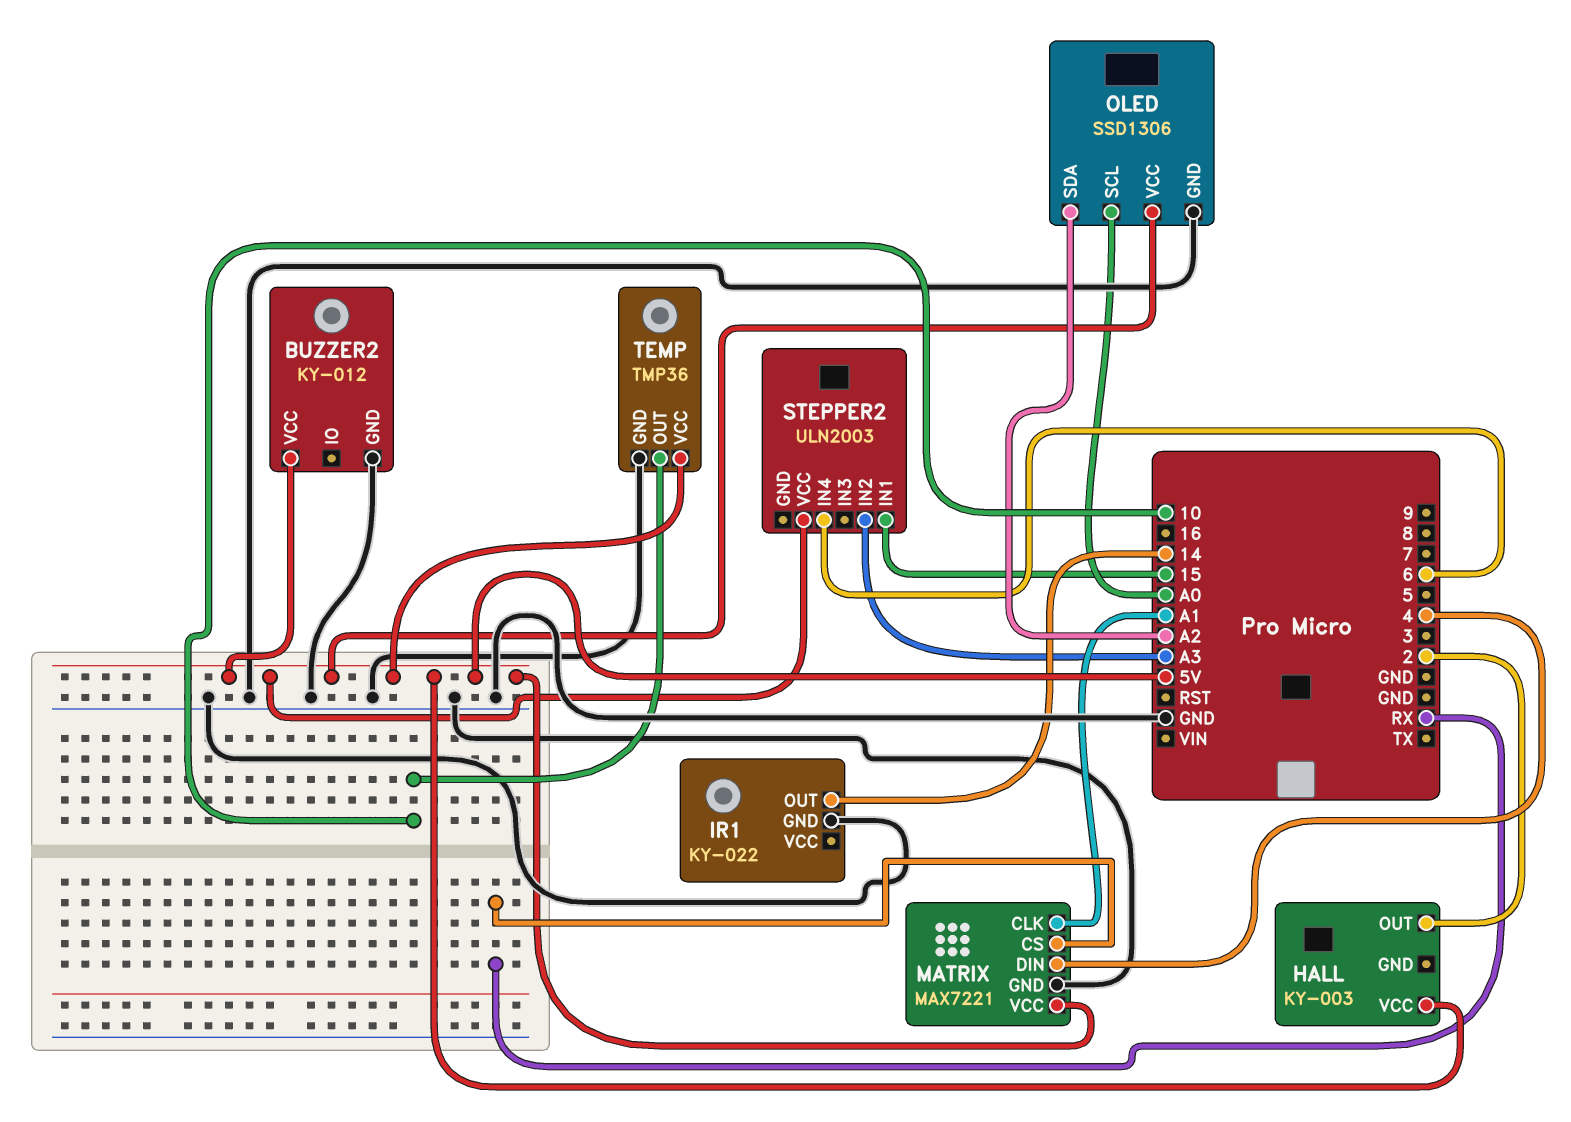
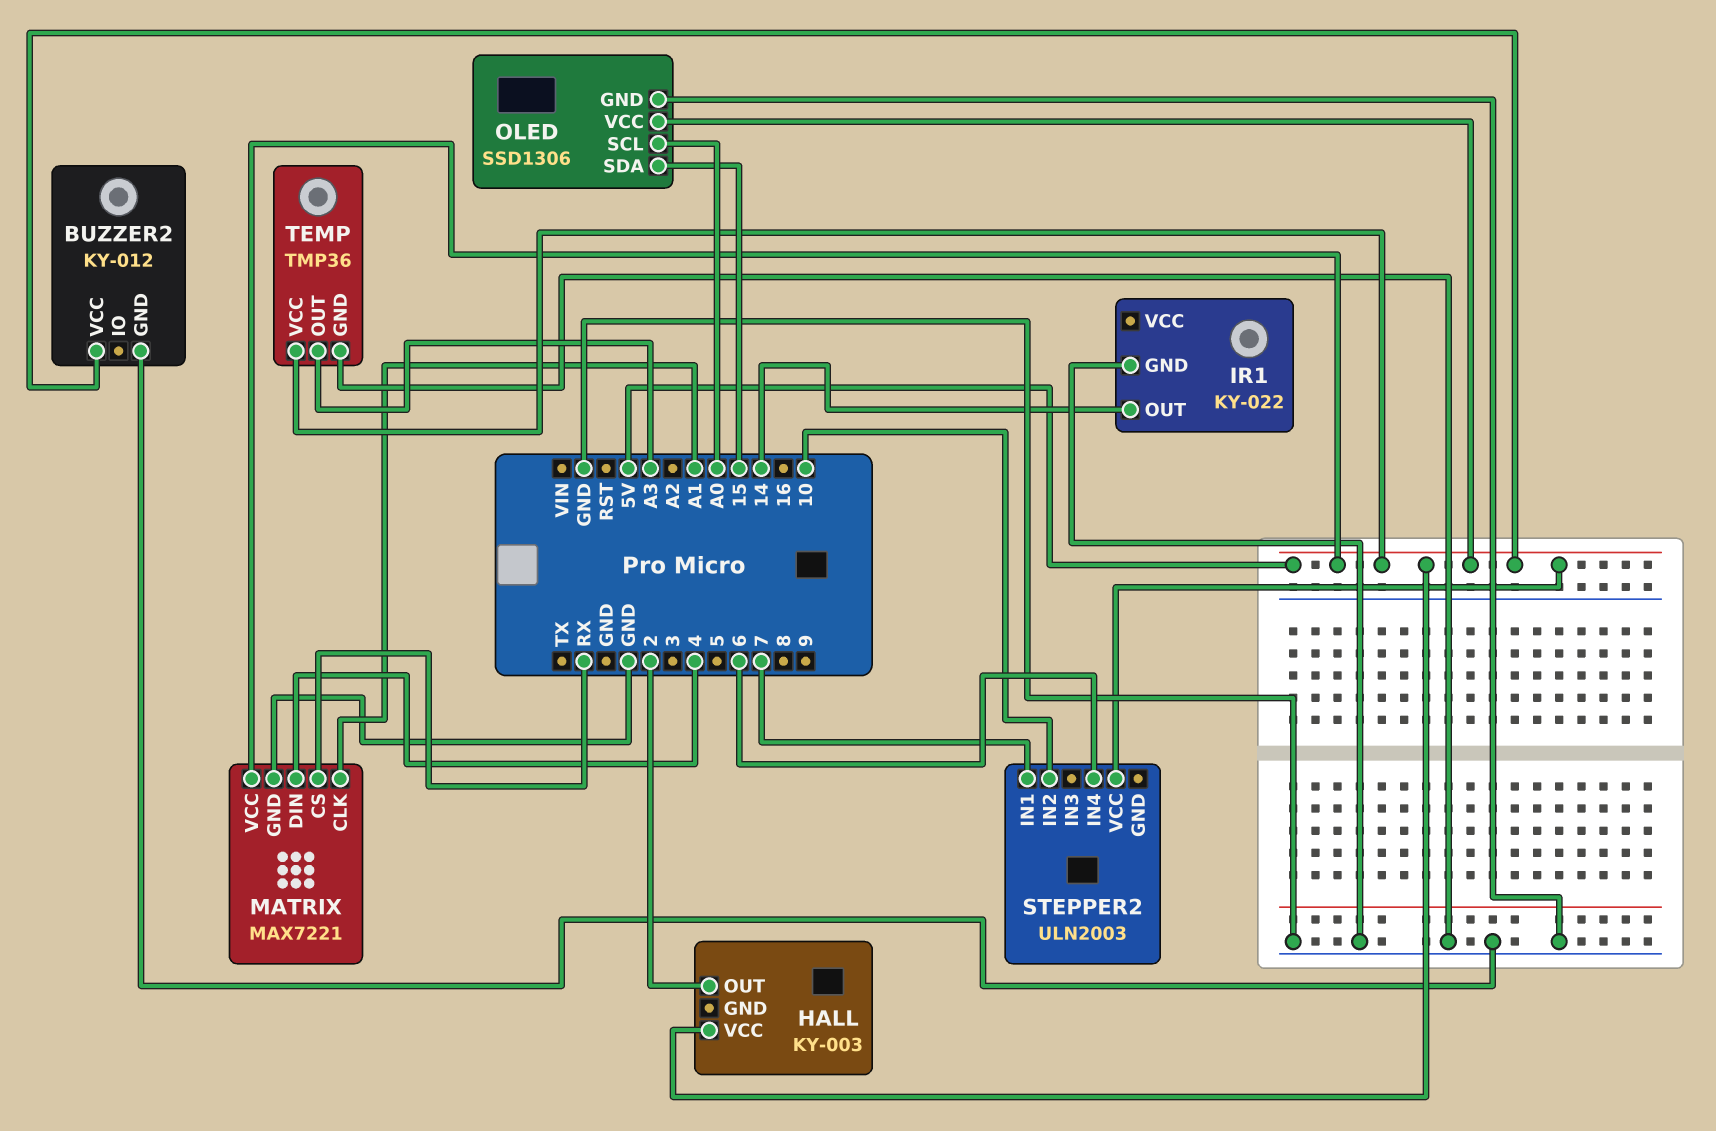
OLED pin SDA: A2 -> 15
STEPPER2 pin IN1: 15 -> 7
STEPPER2 pin IN2: A3 -> 10
TEMP pin OUT: 10 -> A3

